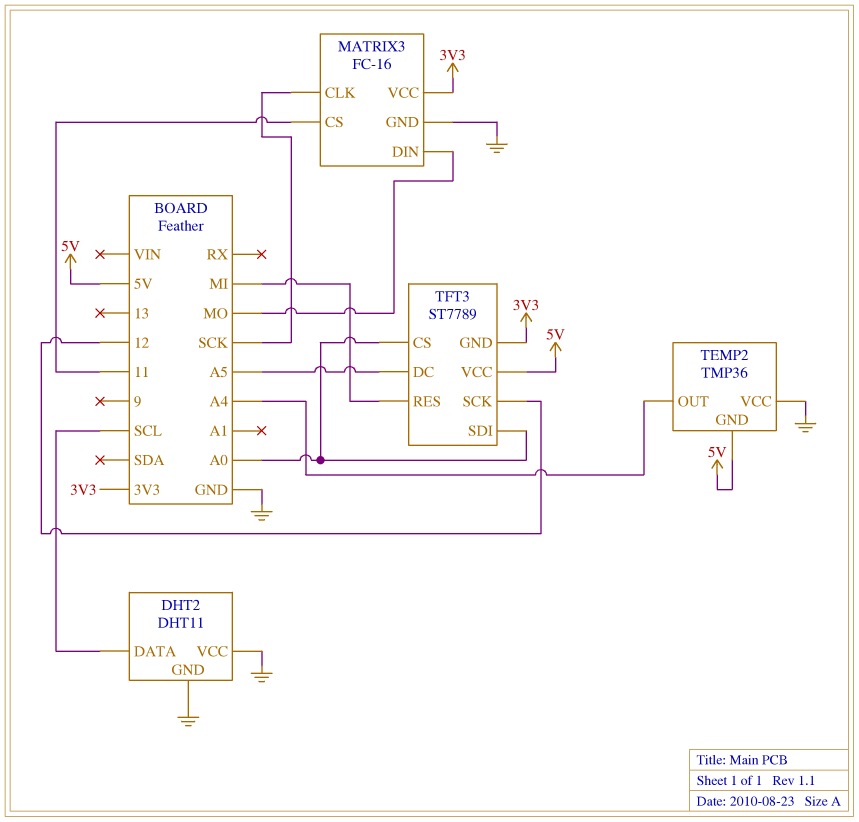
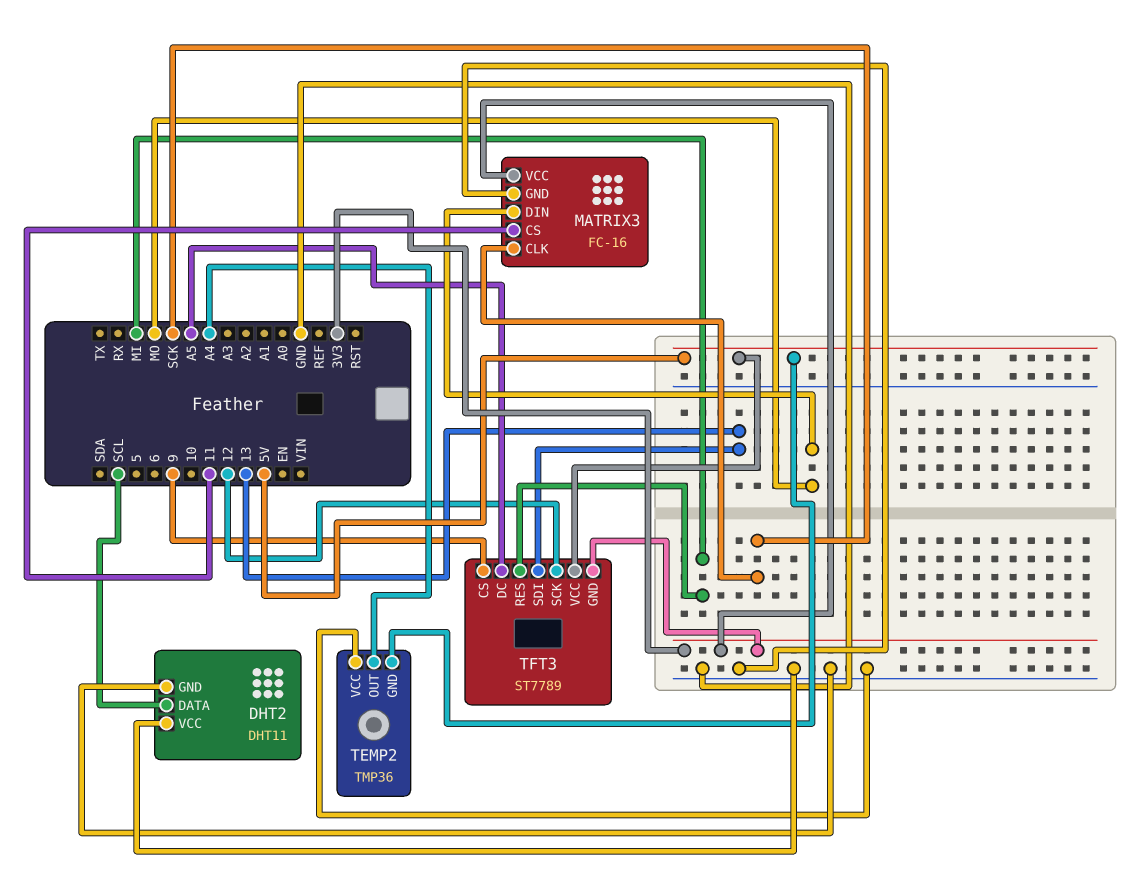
TFT3 pin CS: A0 -> 9
TFT3 pin SDI: A0 -> 13

